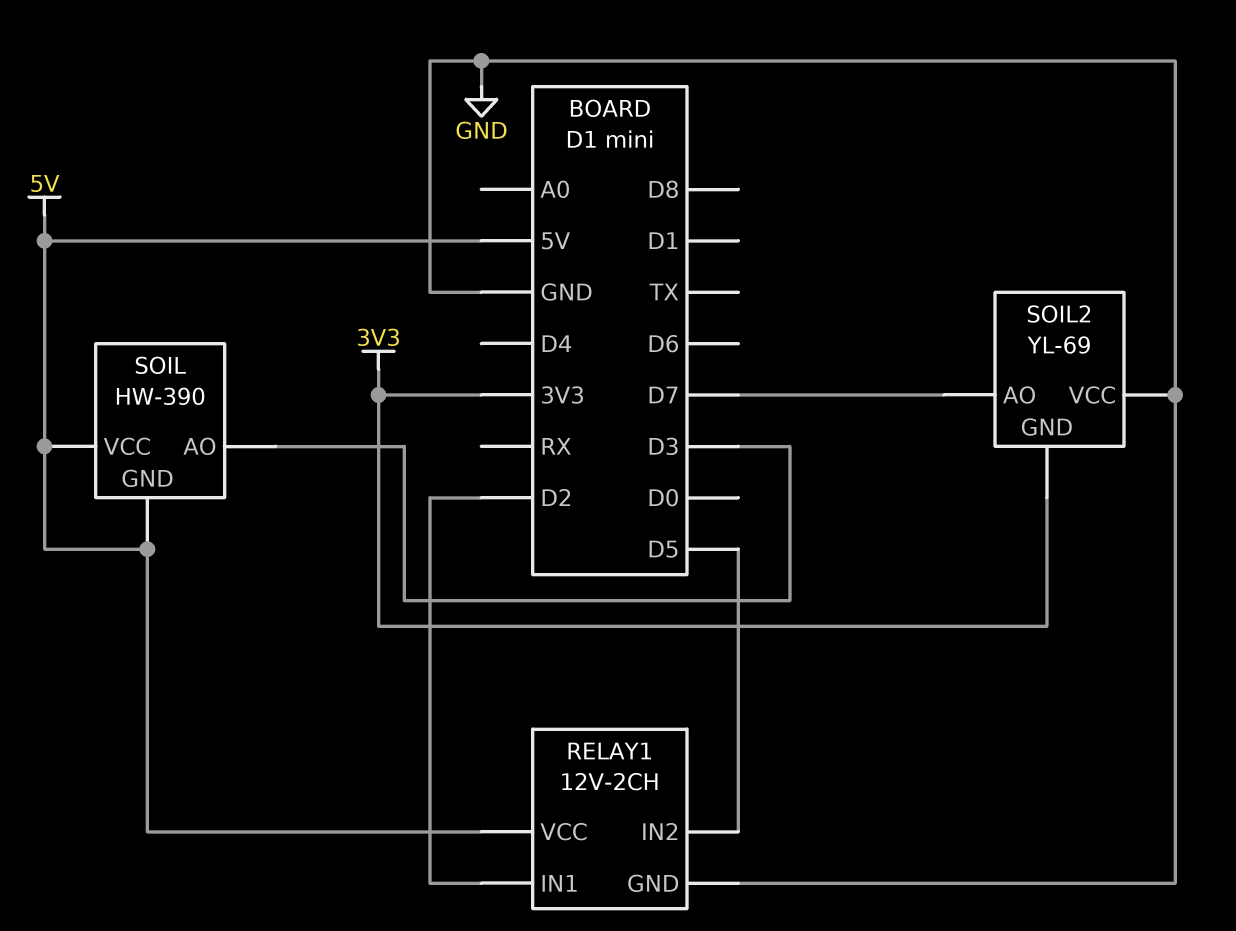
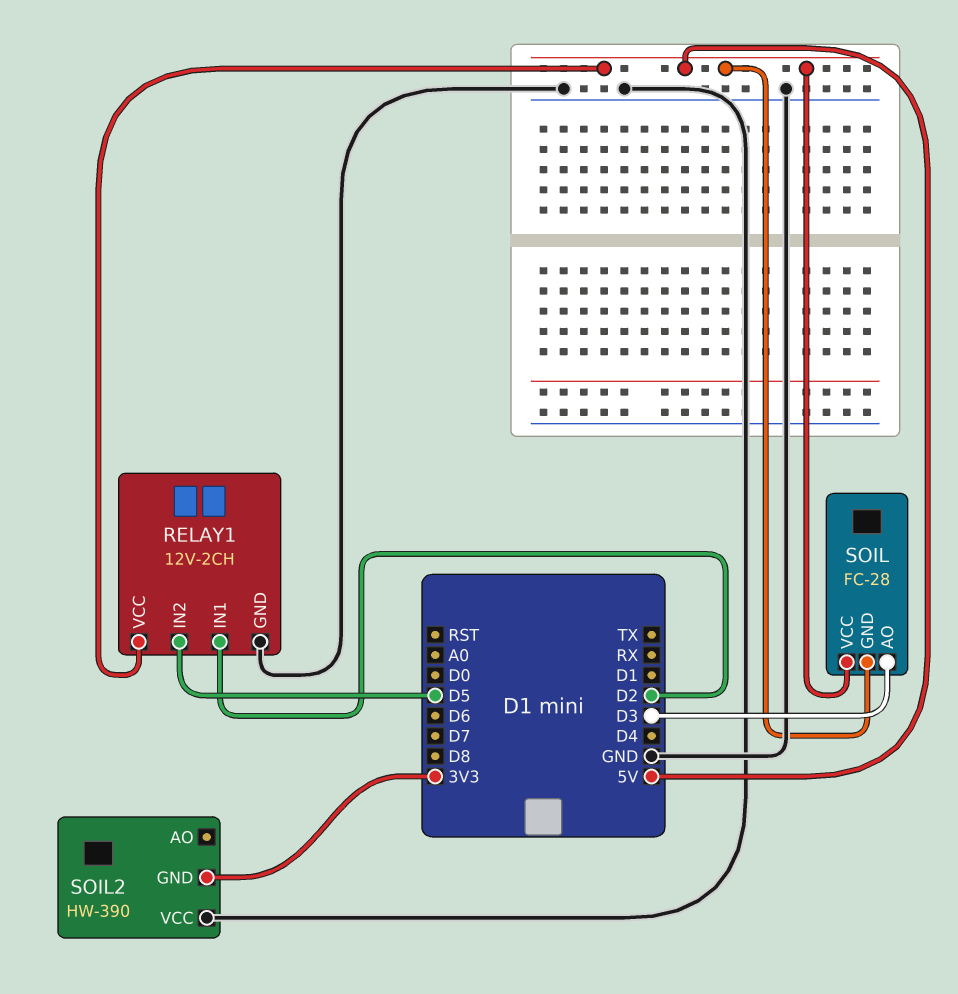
SOIL: HW-390 -> FC-28
SOIL2: YL-69 -> HW-390
SOIL2 pin AO: D7 -> none

